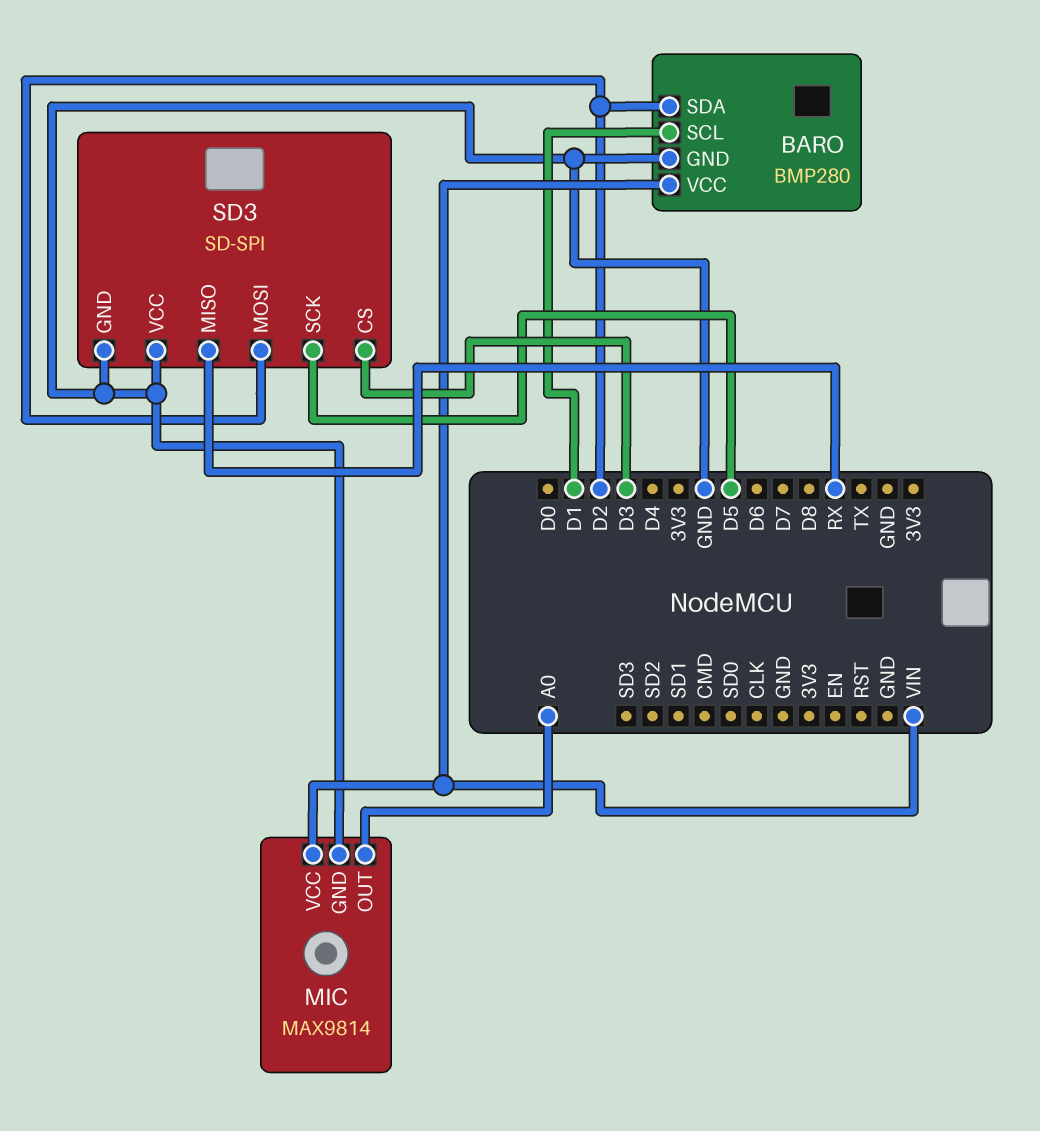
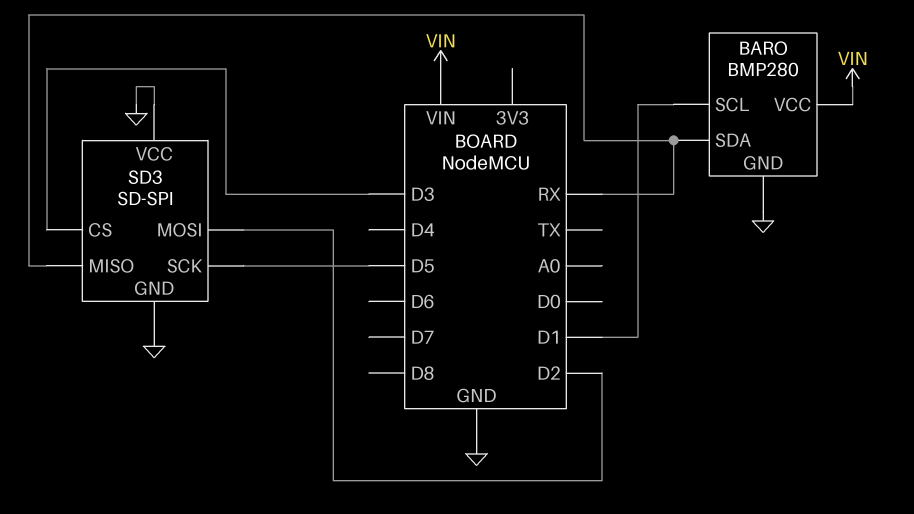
BARO pin SDA: D2 -> RX
MIC: MAX9814 -> none
MIC pin GND: GND -> none
MIC pin OUT: A0 -> none
MIC pin VCC: VIN -> none

